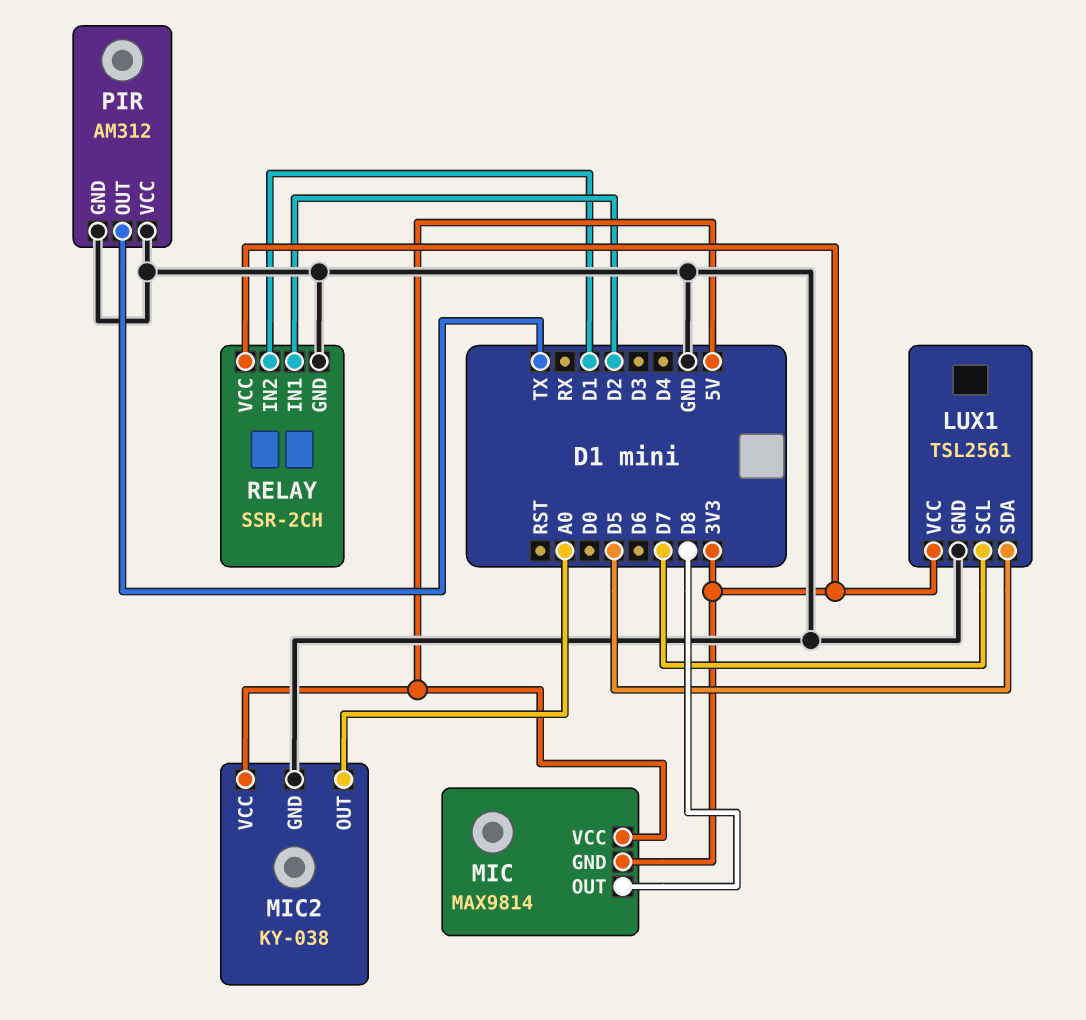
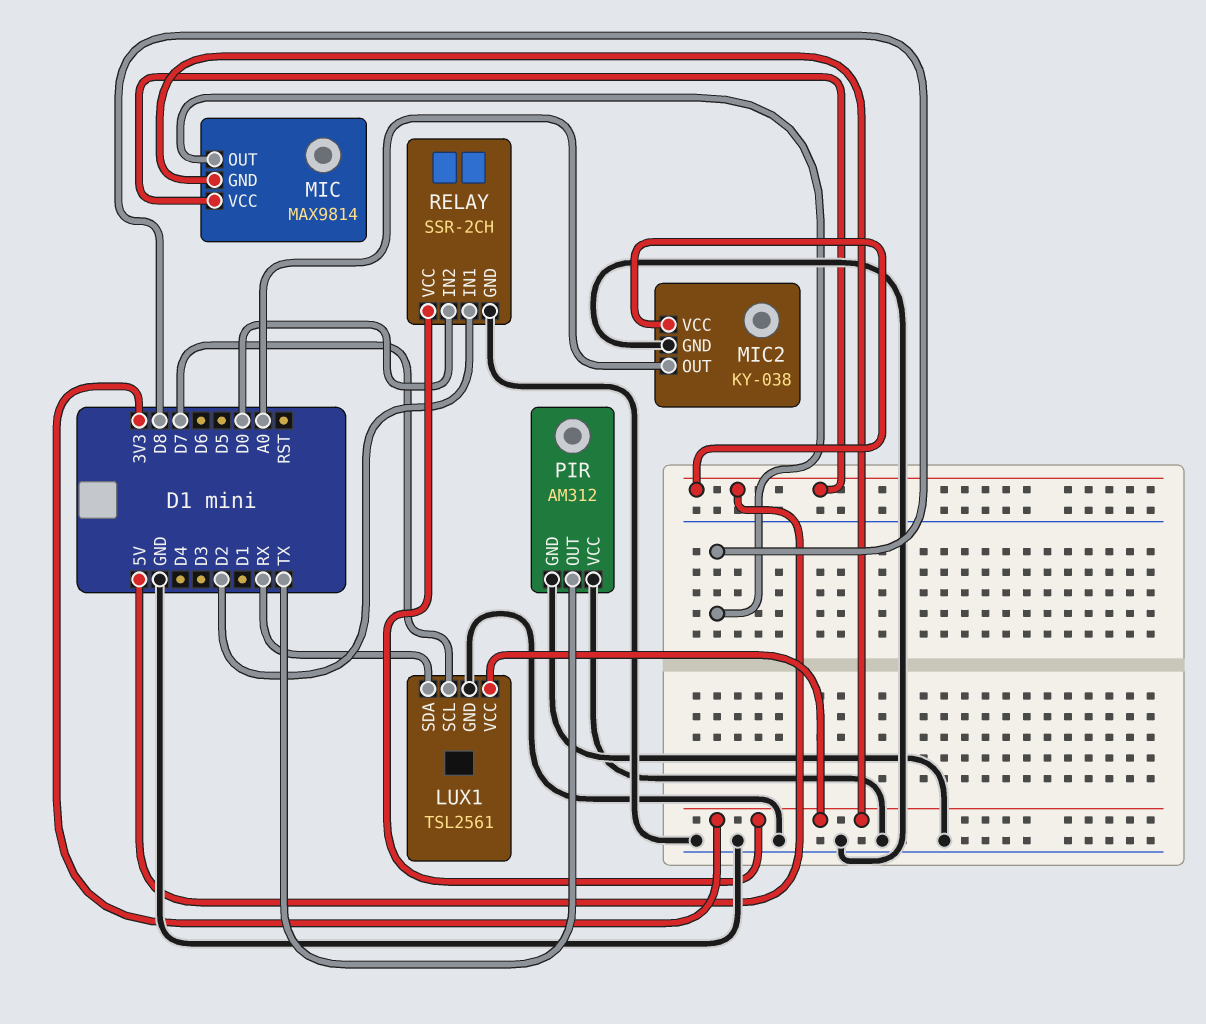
LUX1 pin SDA: D5 -> RX
RELAY pin IN2: D1 -> D0

